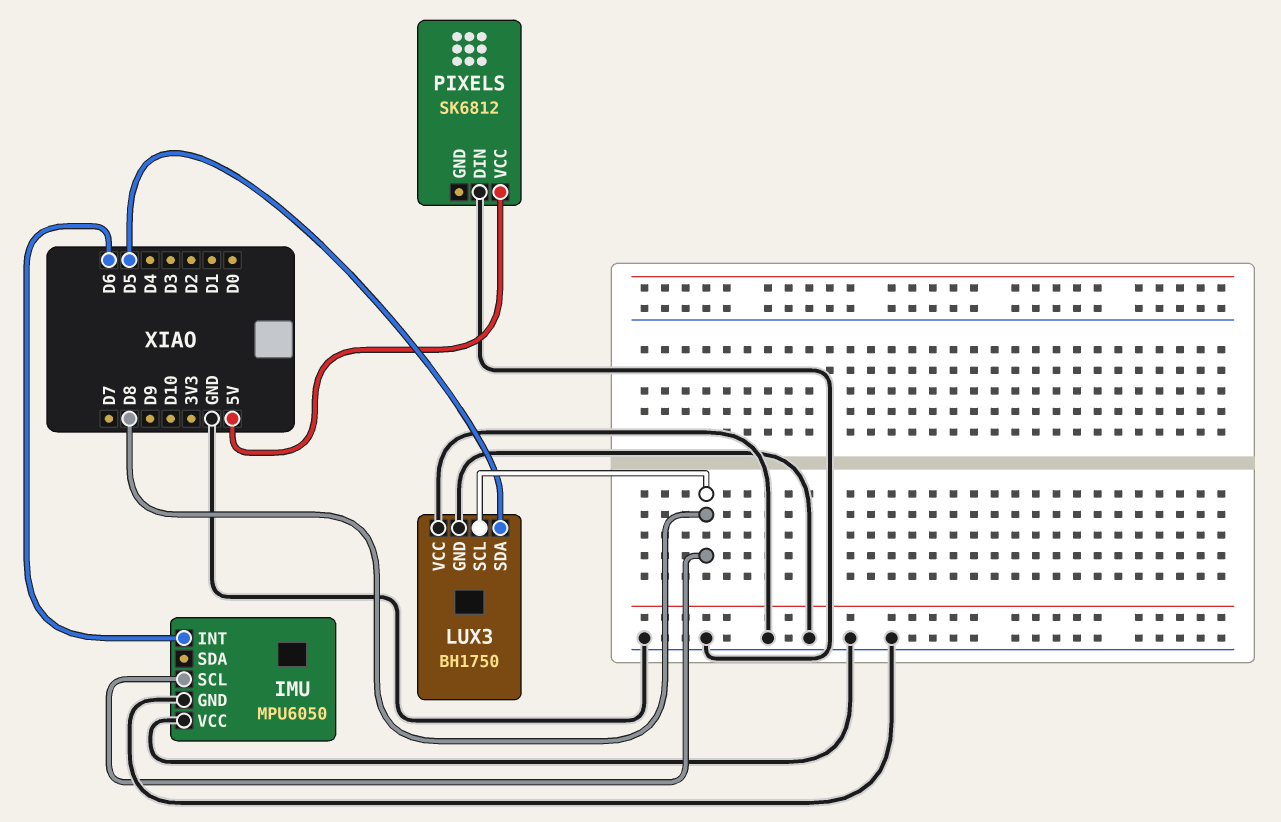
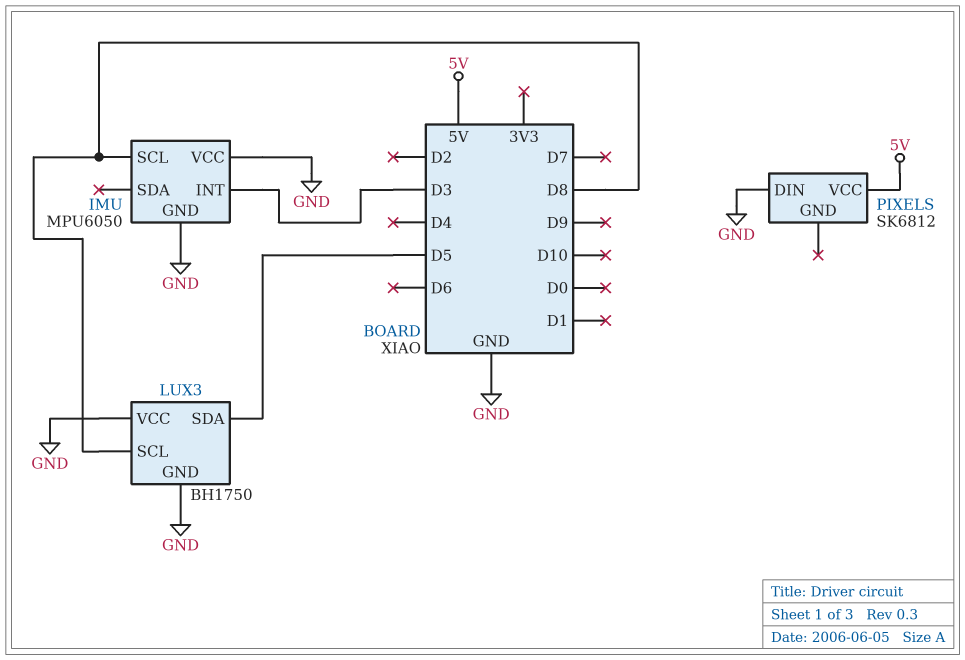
IMU pin INT: D6 -> D3

